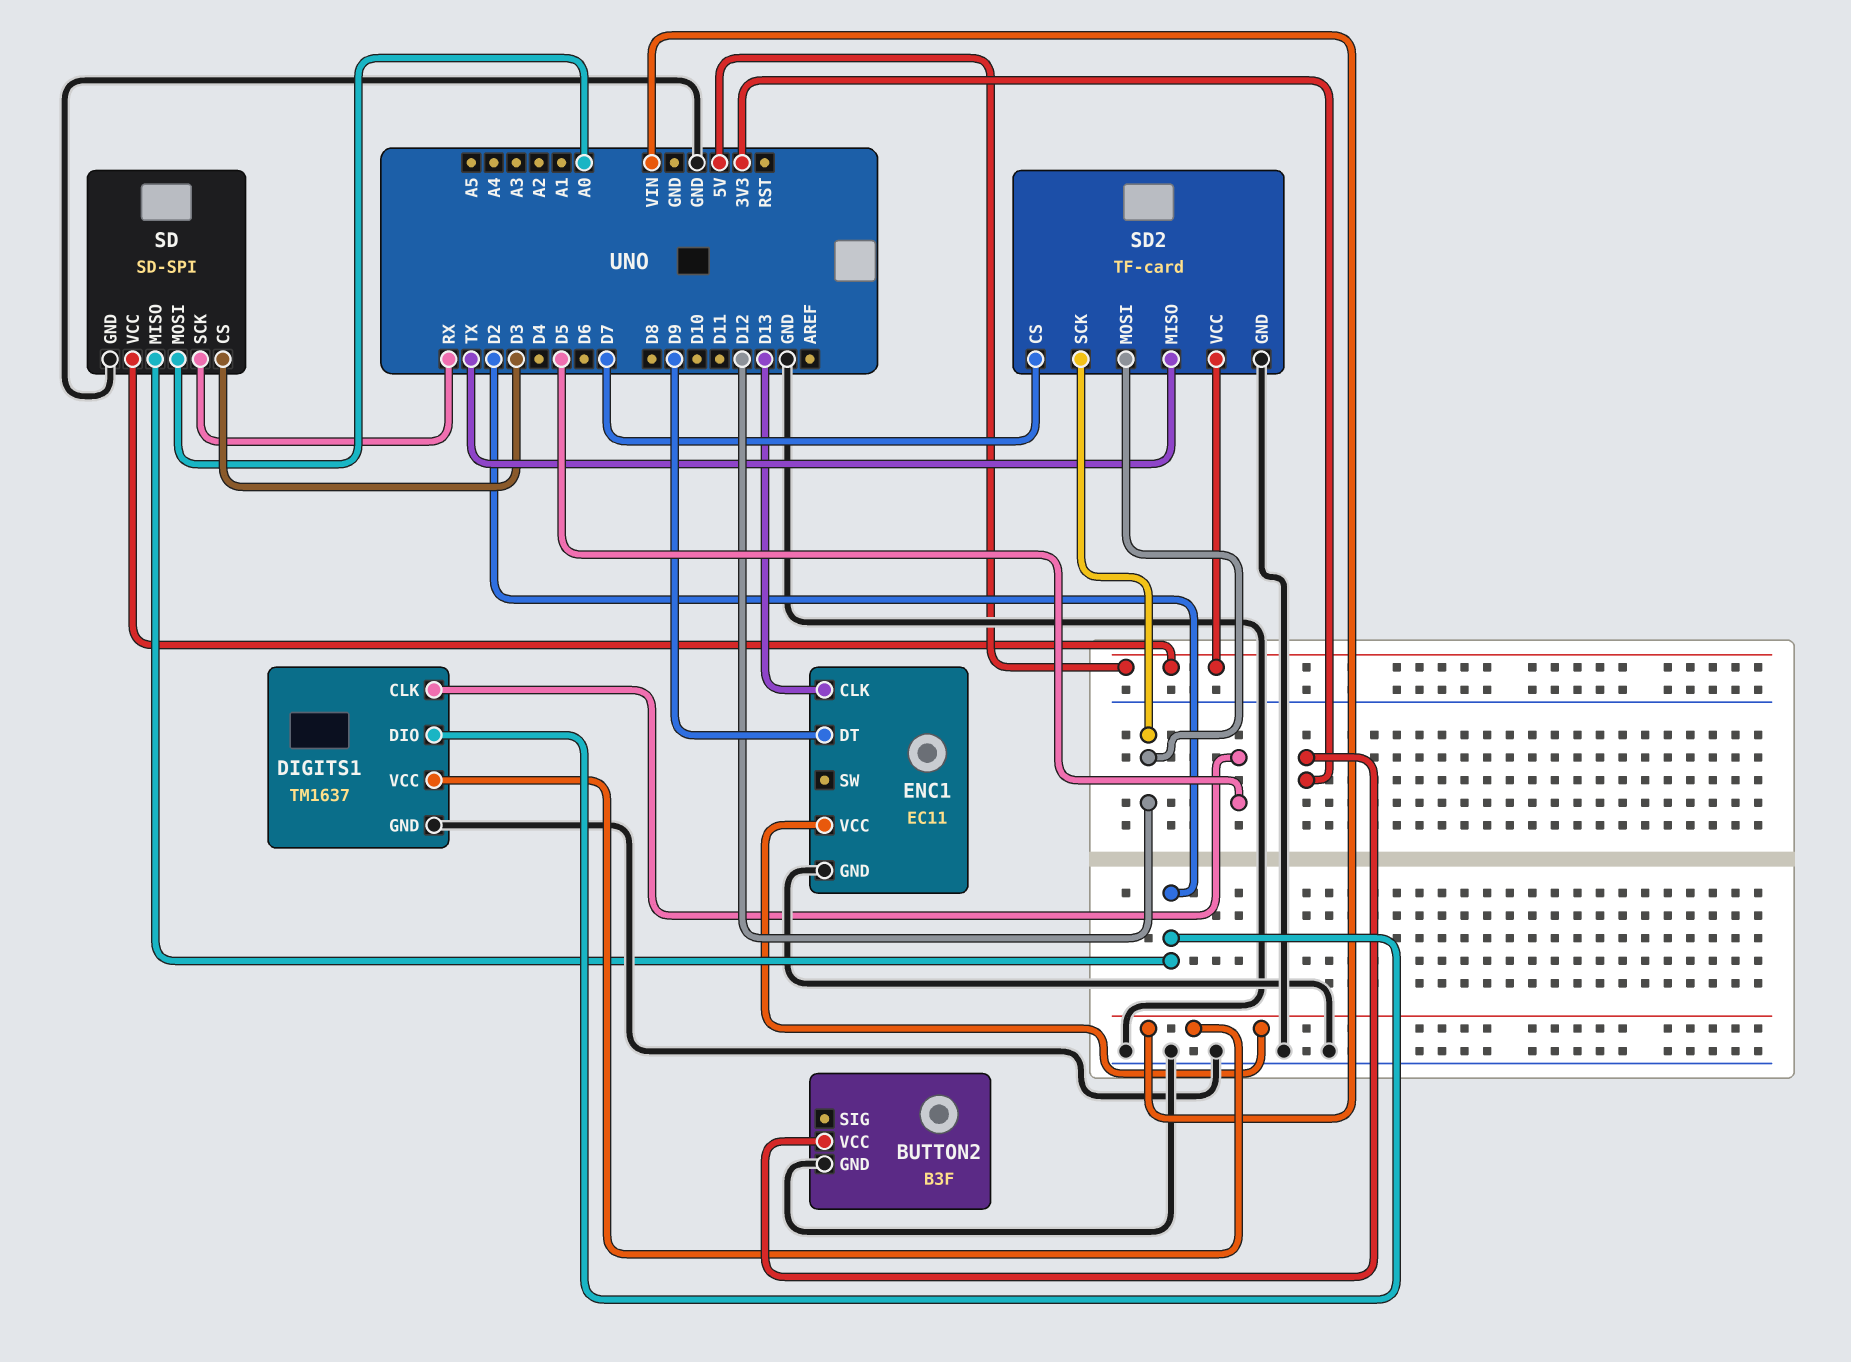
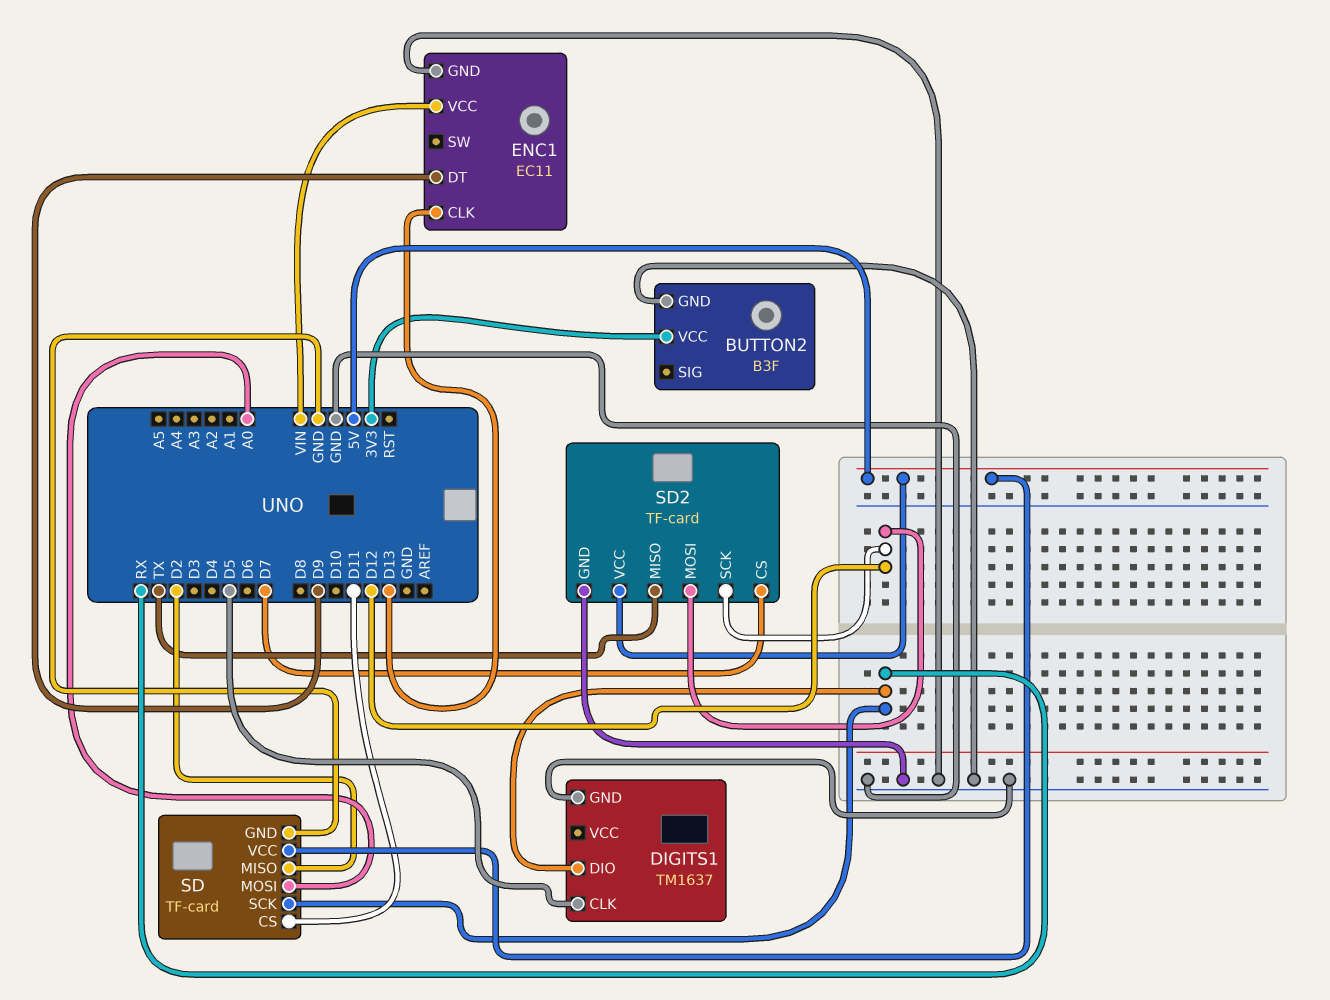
DIGITS1 pin DIO: D2 -> RX
DIGITS1 pin VCC: VIN -> none
SD: SD-SPI -> TF-card
SD pin CS: D3 -> D11

